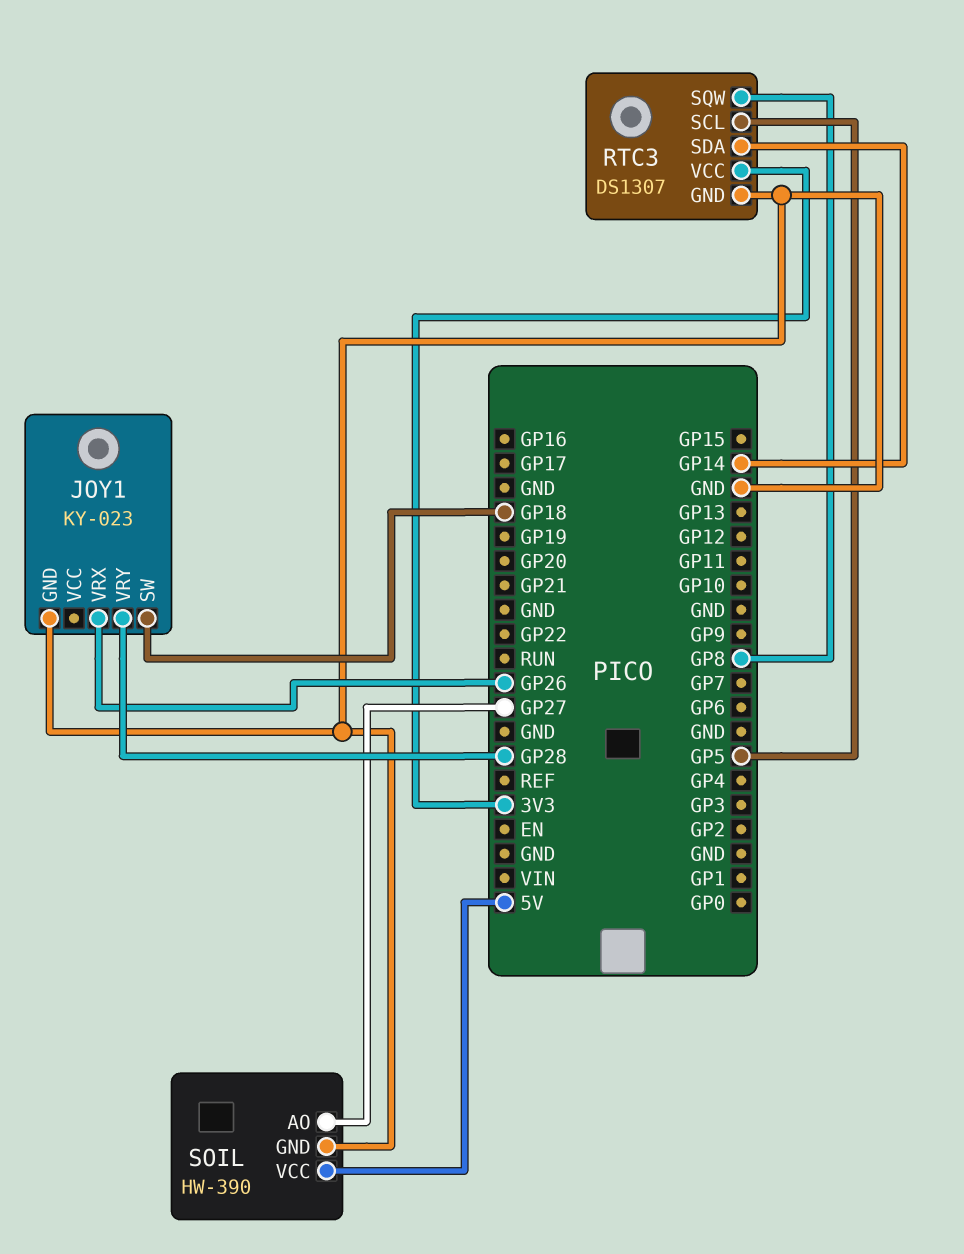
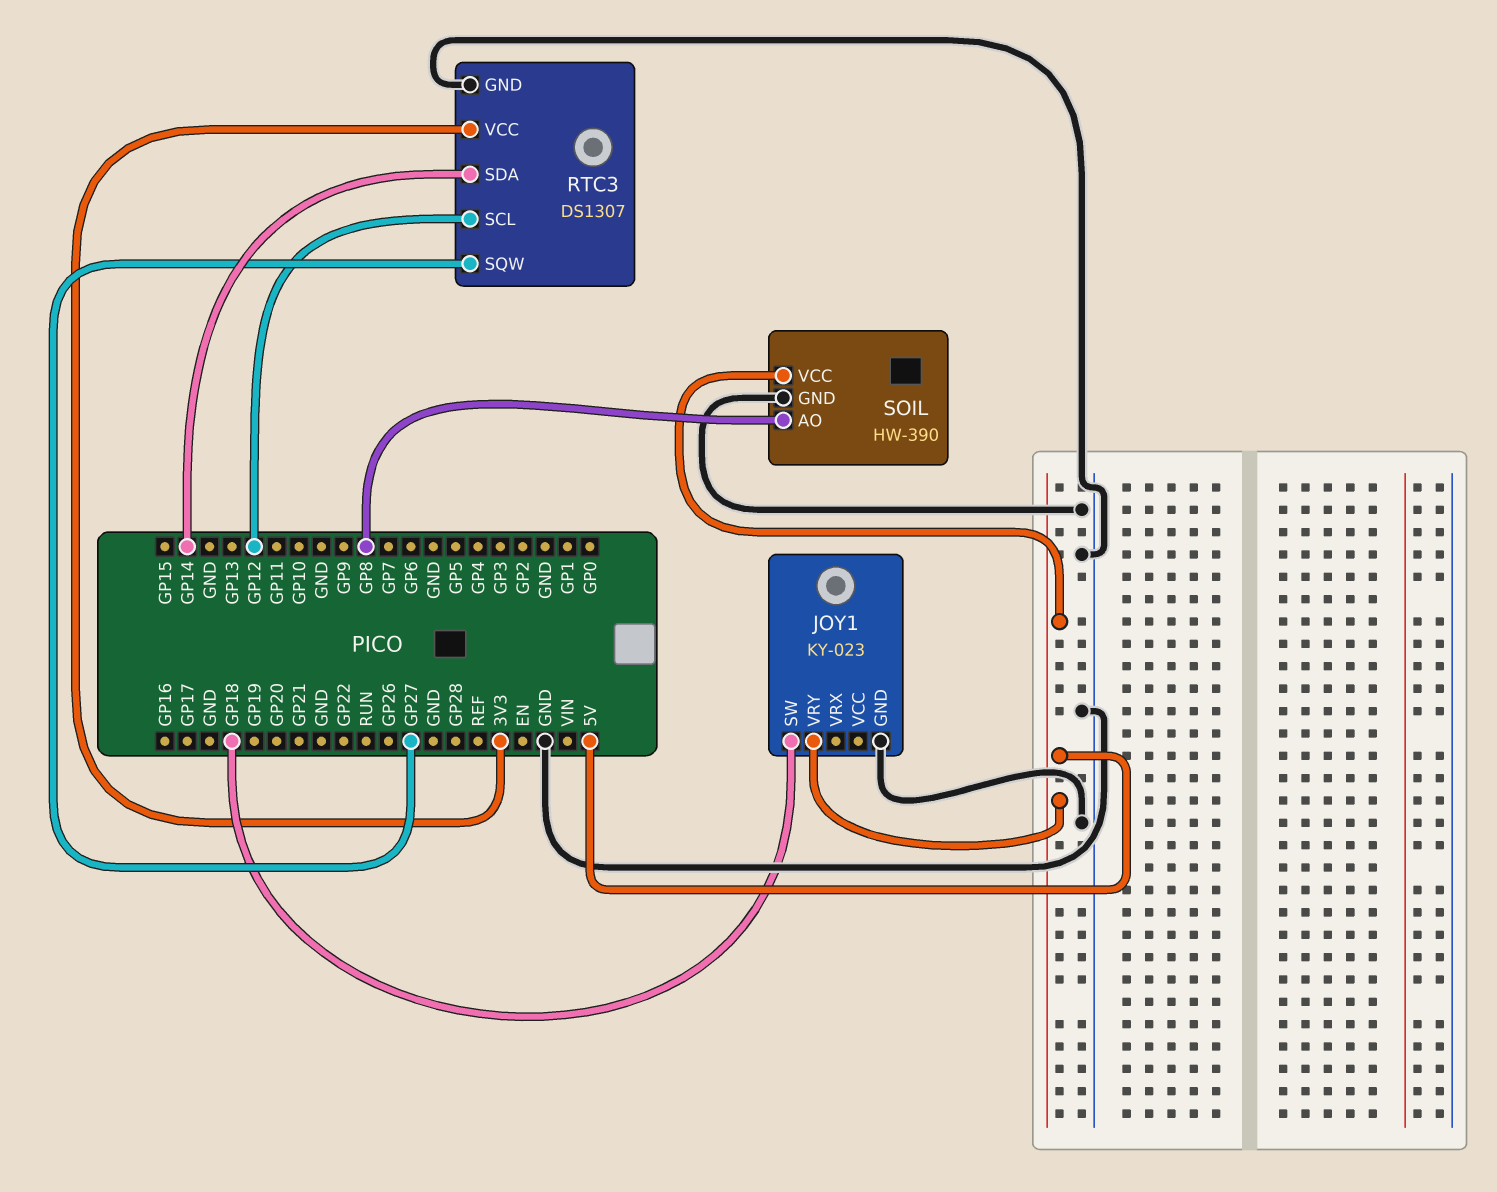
JOY1 pin VRX: GP26 -> none
JOY1 pin VRY: GP28 -> 5V
RTC3 pin SCL: GP5 -> GP12
RTC3 pin SQW: GP8 -> GP27
SOIL pin AO: GP27 -> GP8

